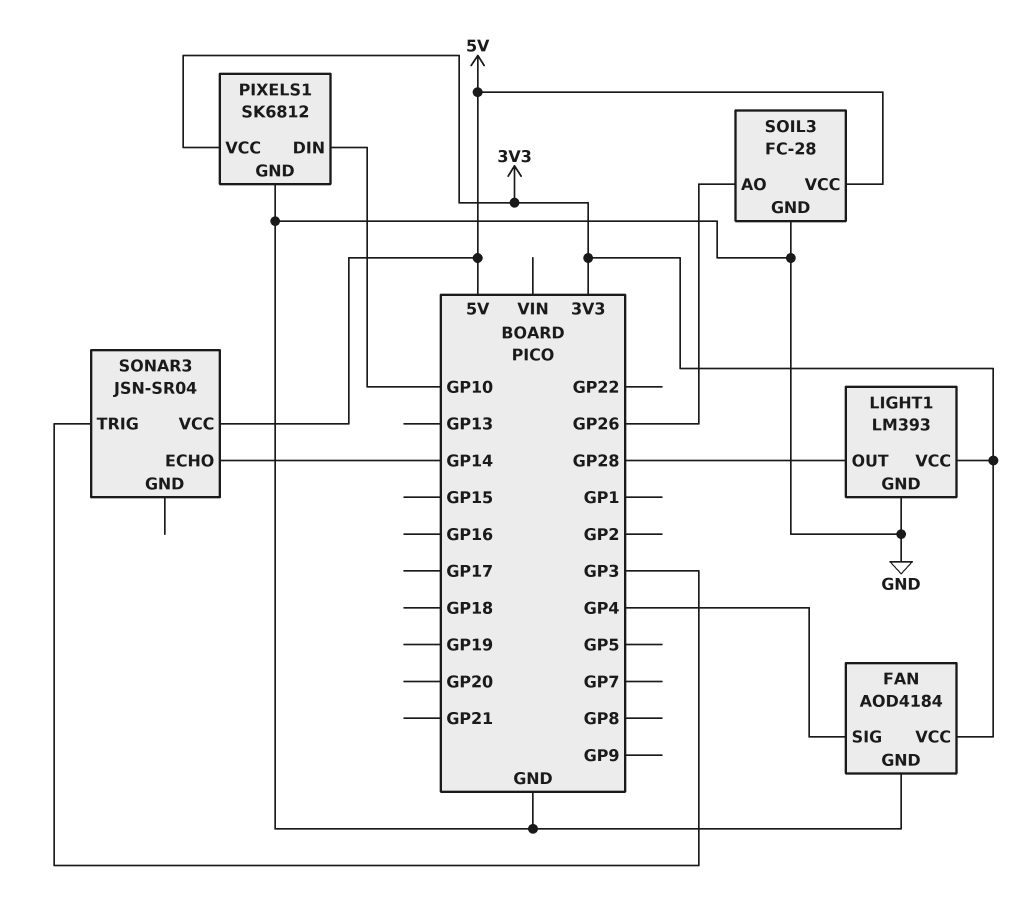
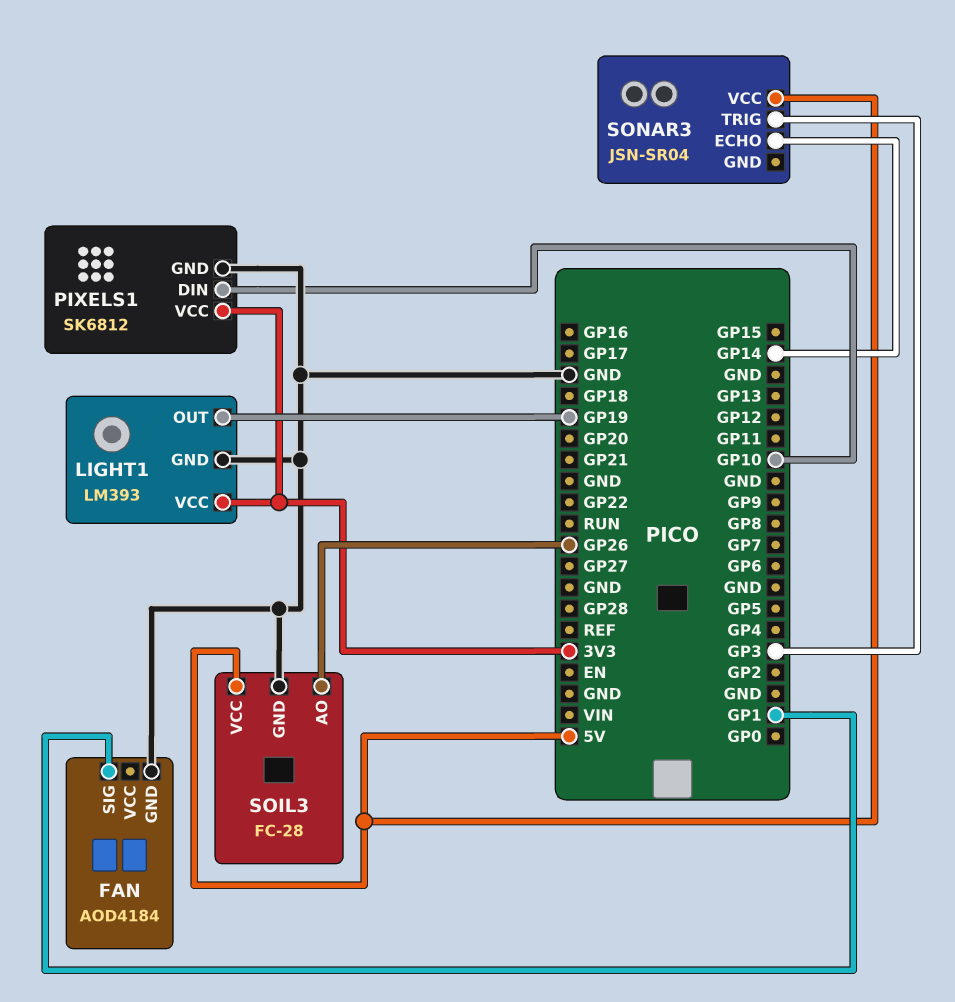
FAN pin SIG: GP4 -> GP1
FAN pin VCC: 3V3 -> none
LIGHT1 pin OUT: GP28 -> GP19

